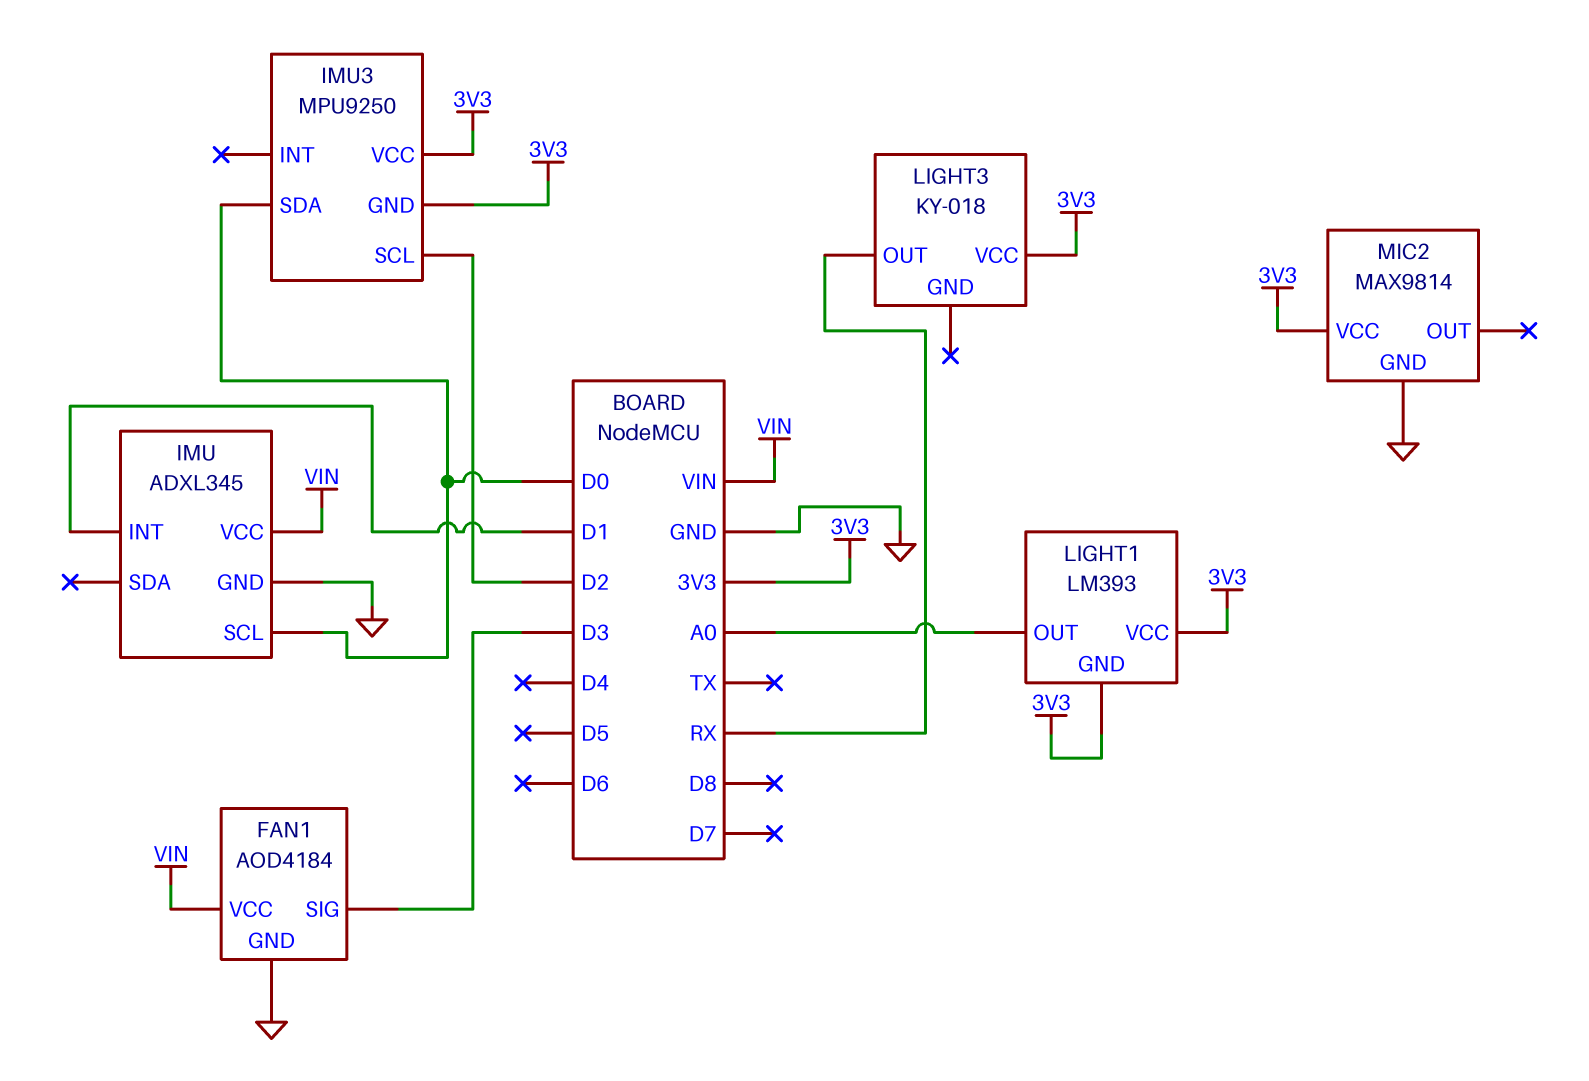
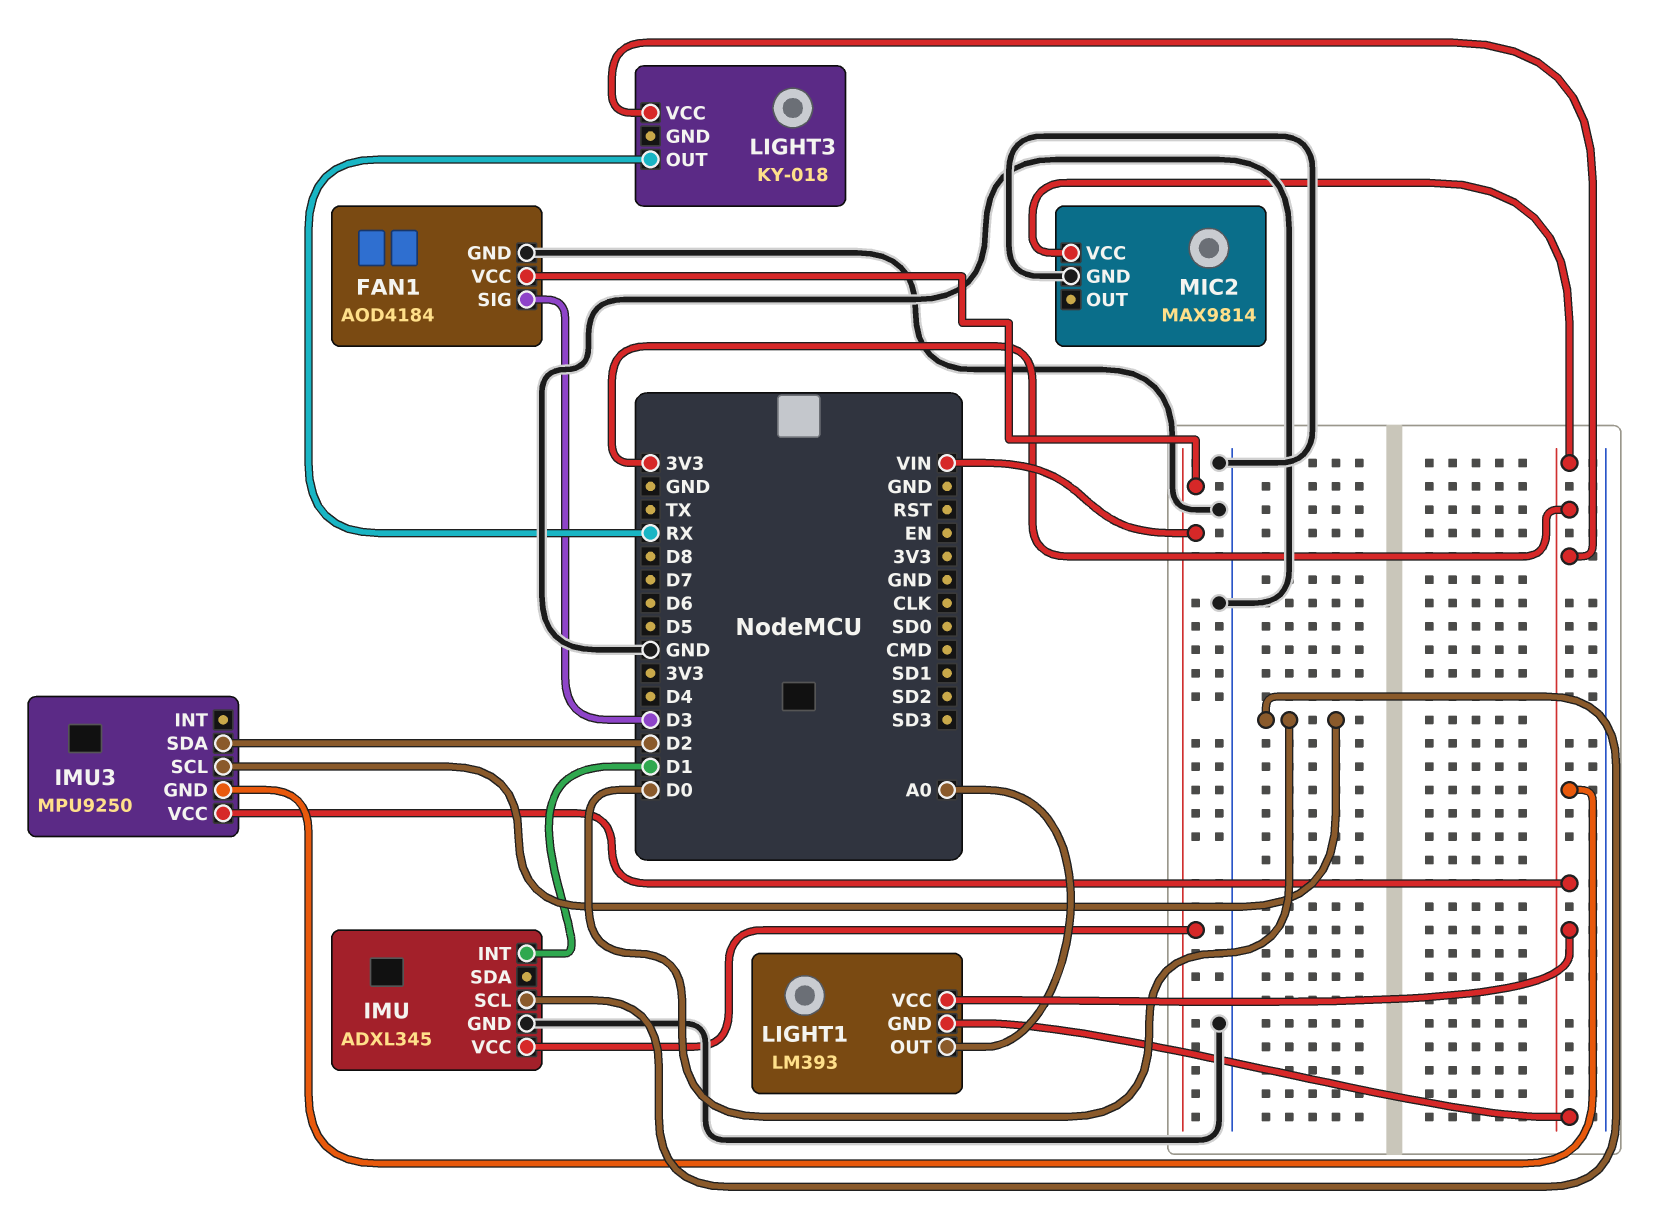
IMU3 pin SCL: D2 -> D0
IMU3 pin SDA: D0 -> D2

